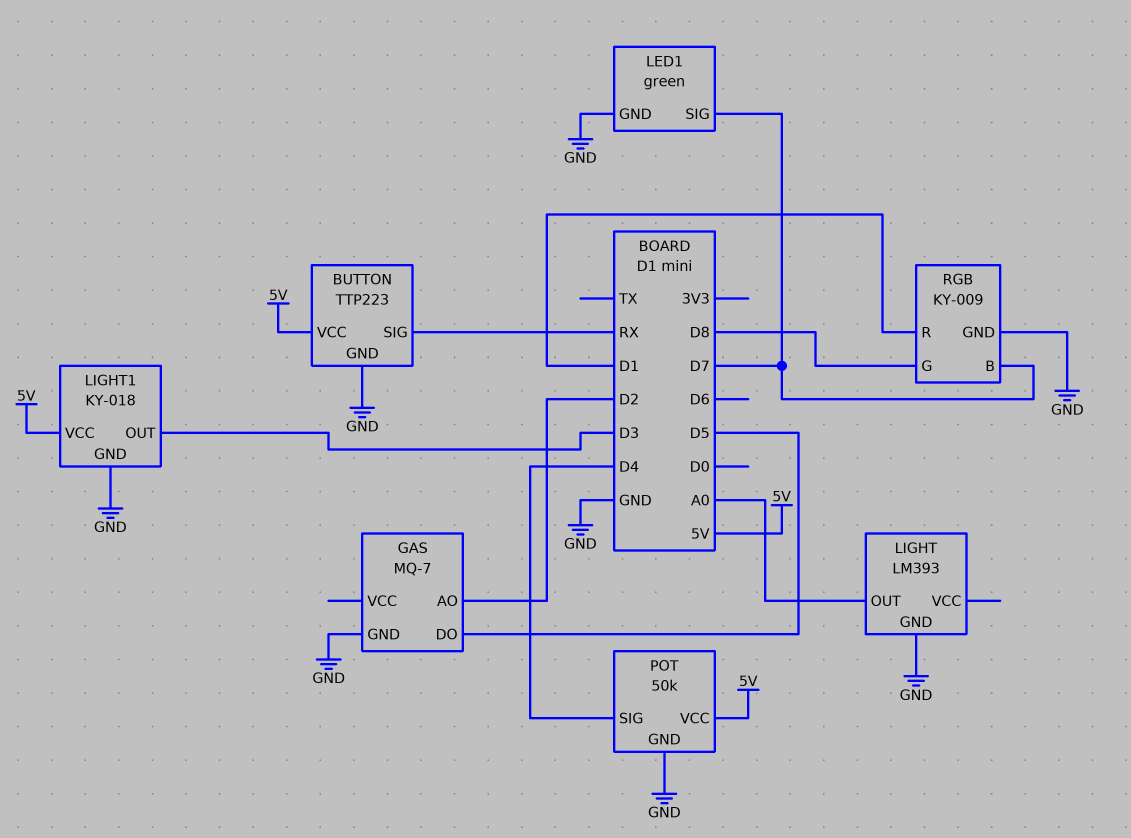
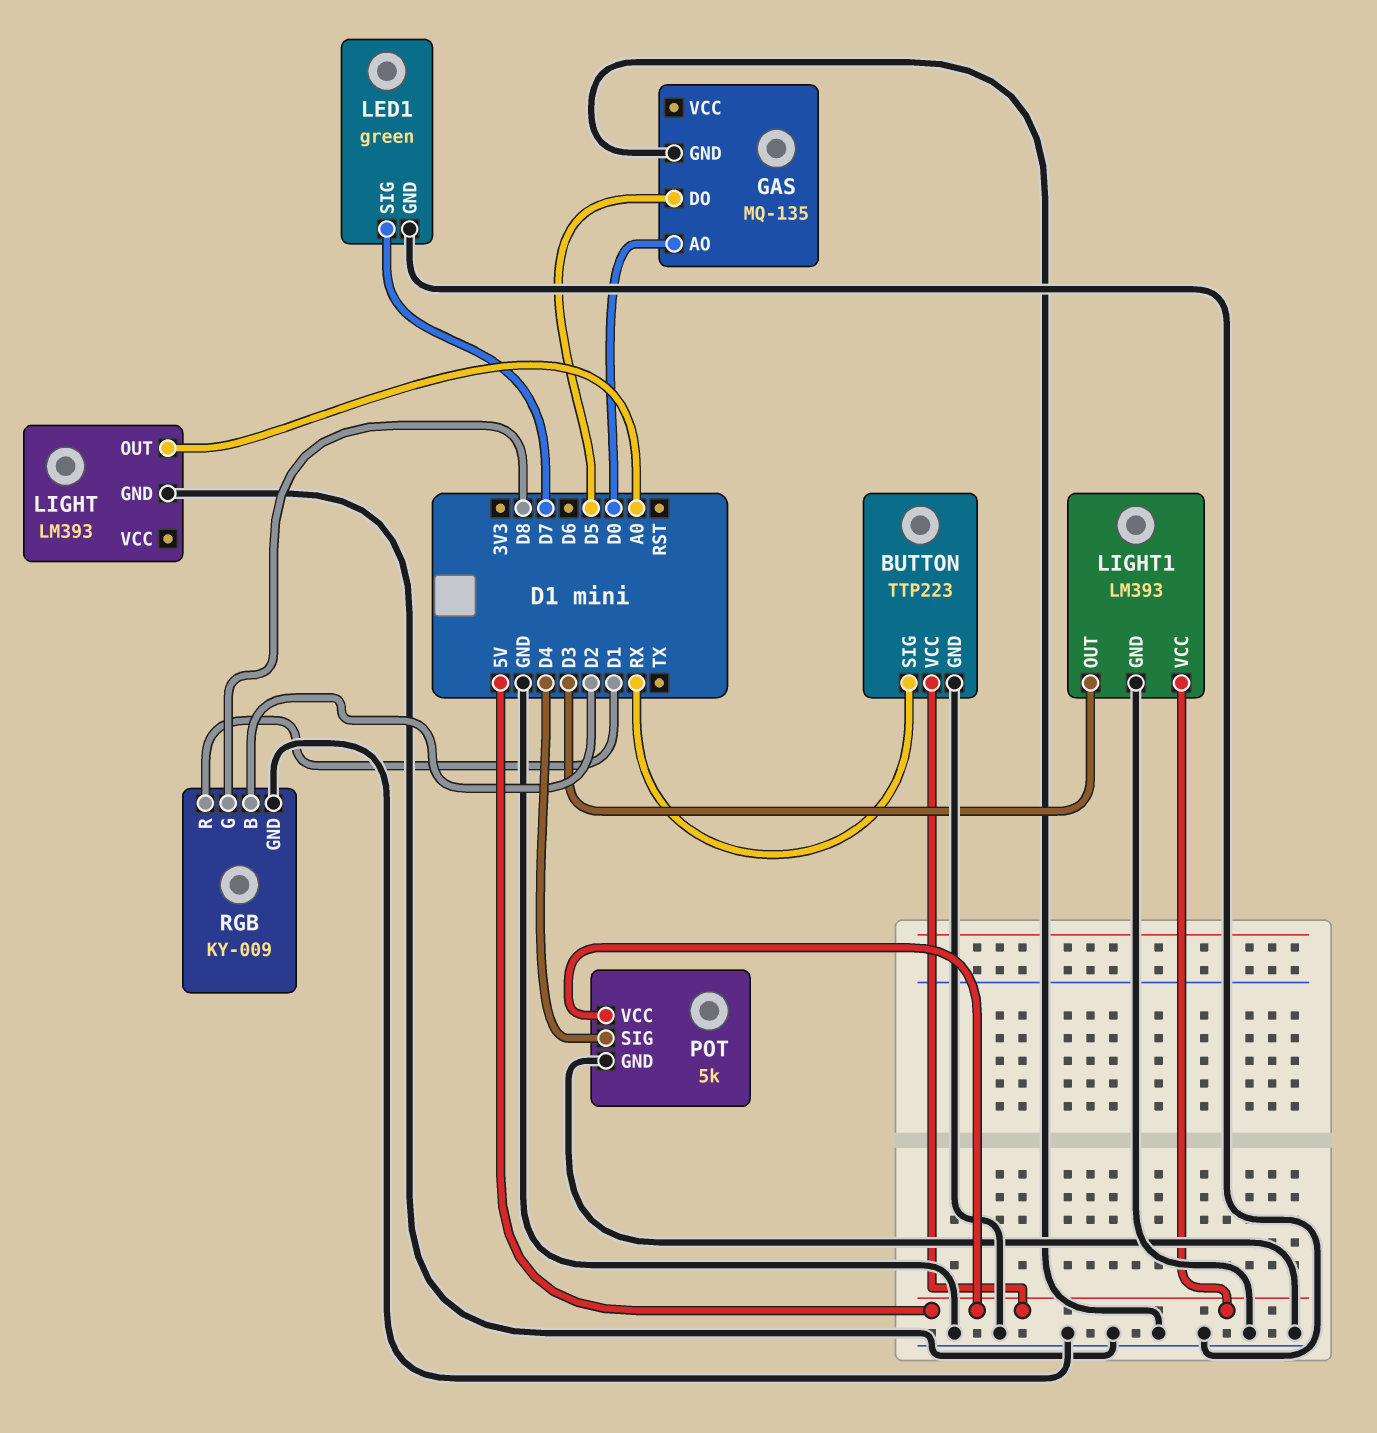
GAS: MQ-7 -> MQ-135
GAS pin AO: D2 -> D0
LIGHT1: KY-018 -> LM393
POT: 50k -> 5k
RGB pin B: D7 -> D2

